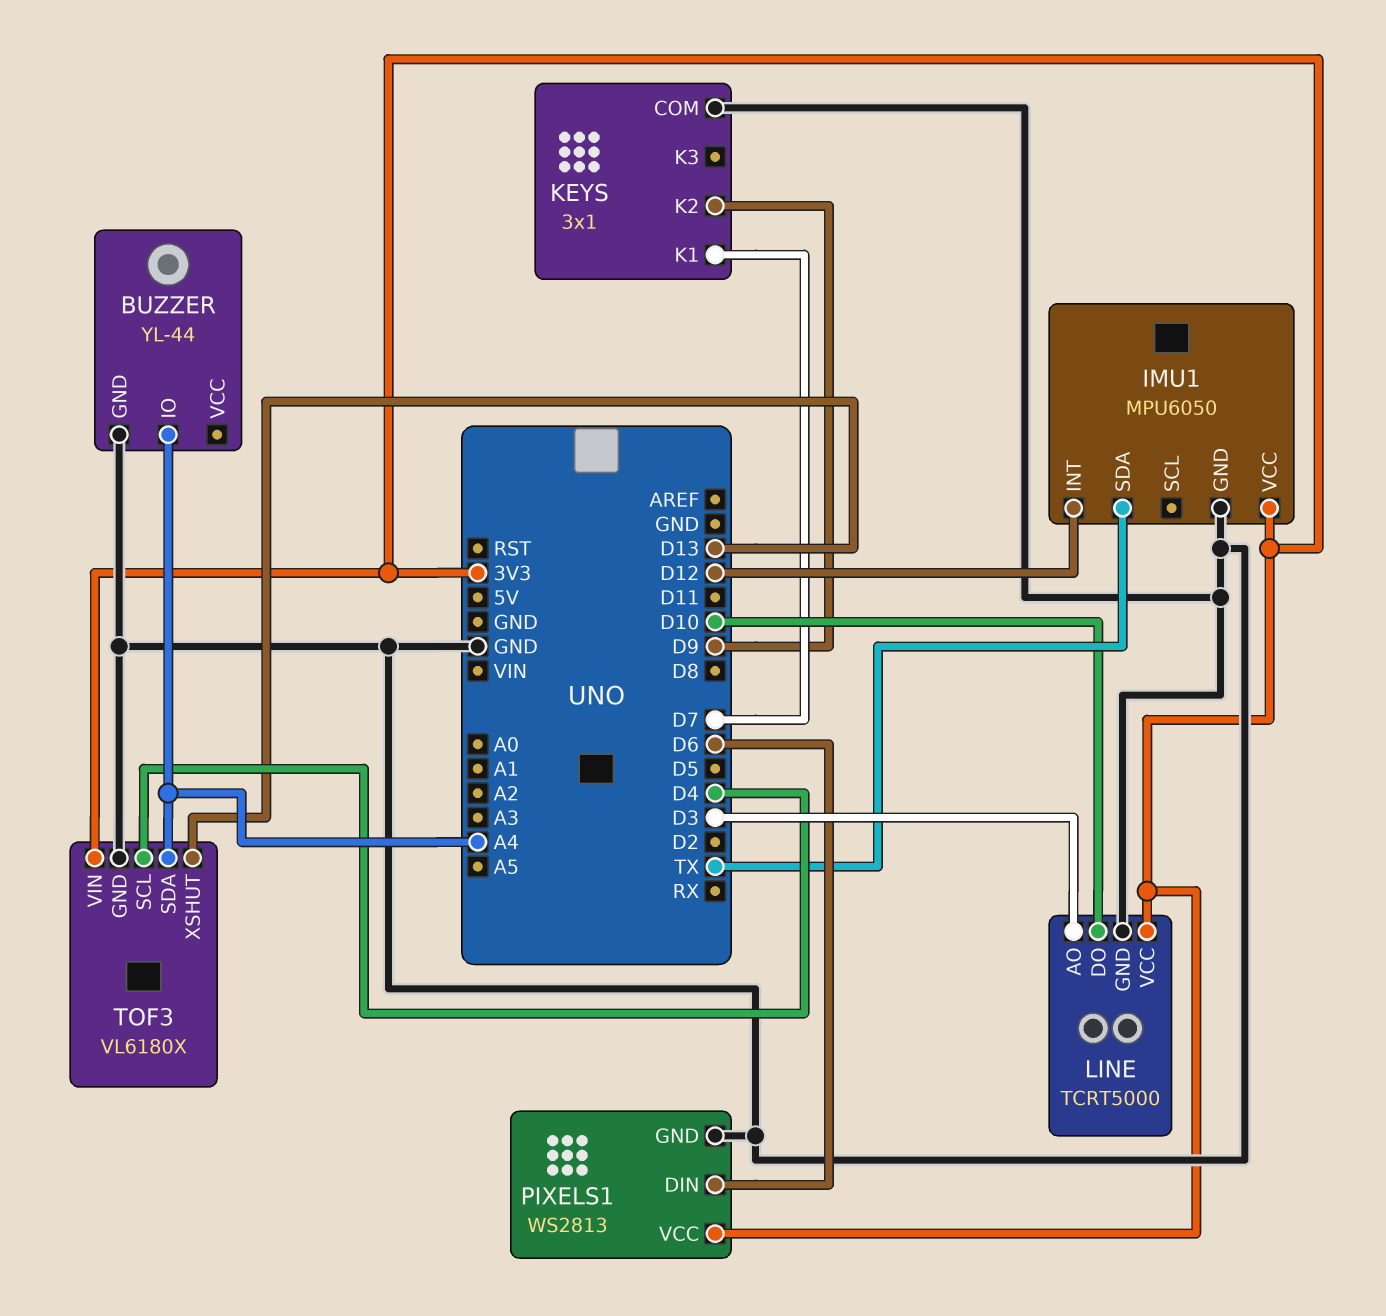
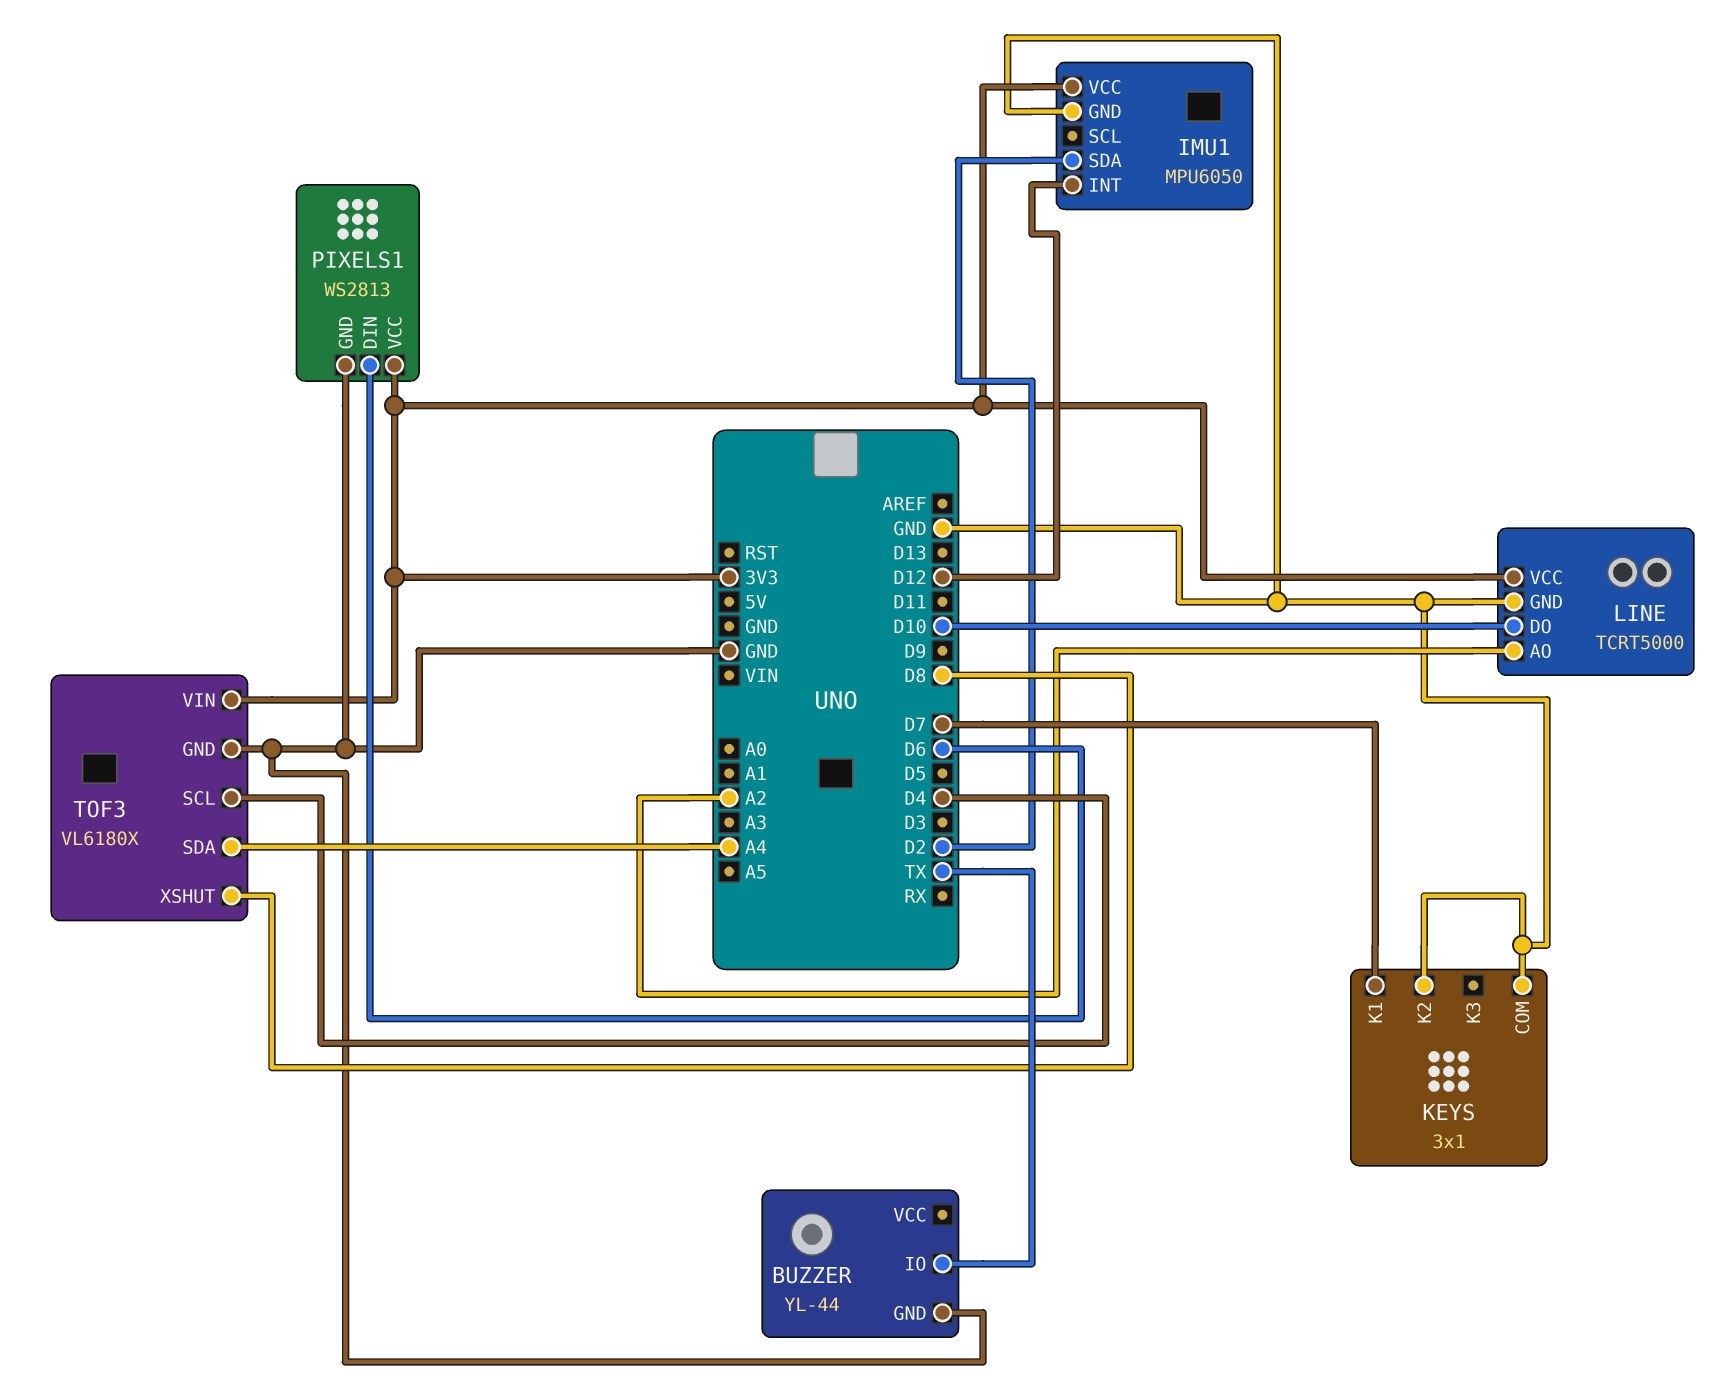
BUZZER pin IO: A4 -> TX
IMU1 pin SDA: TX -> D2
KEYS pin K2: D9 -> GND
LINE pin AO: D3 -> A2
TOF3 pin XSHUT: D13 -> D8

